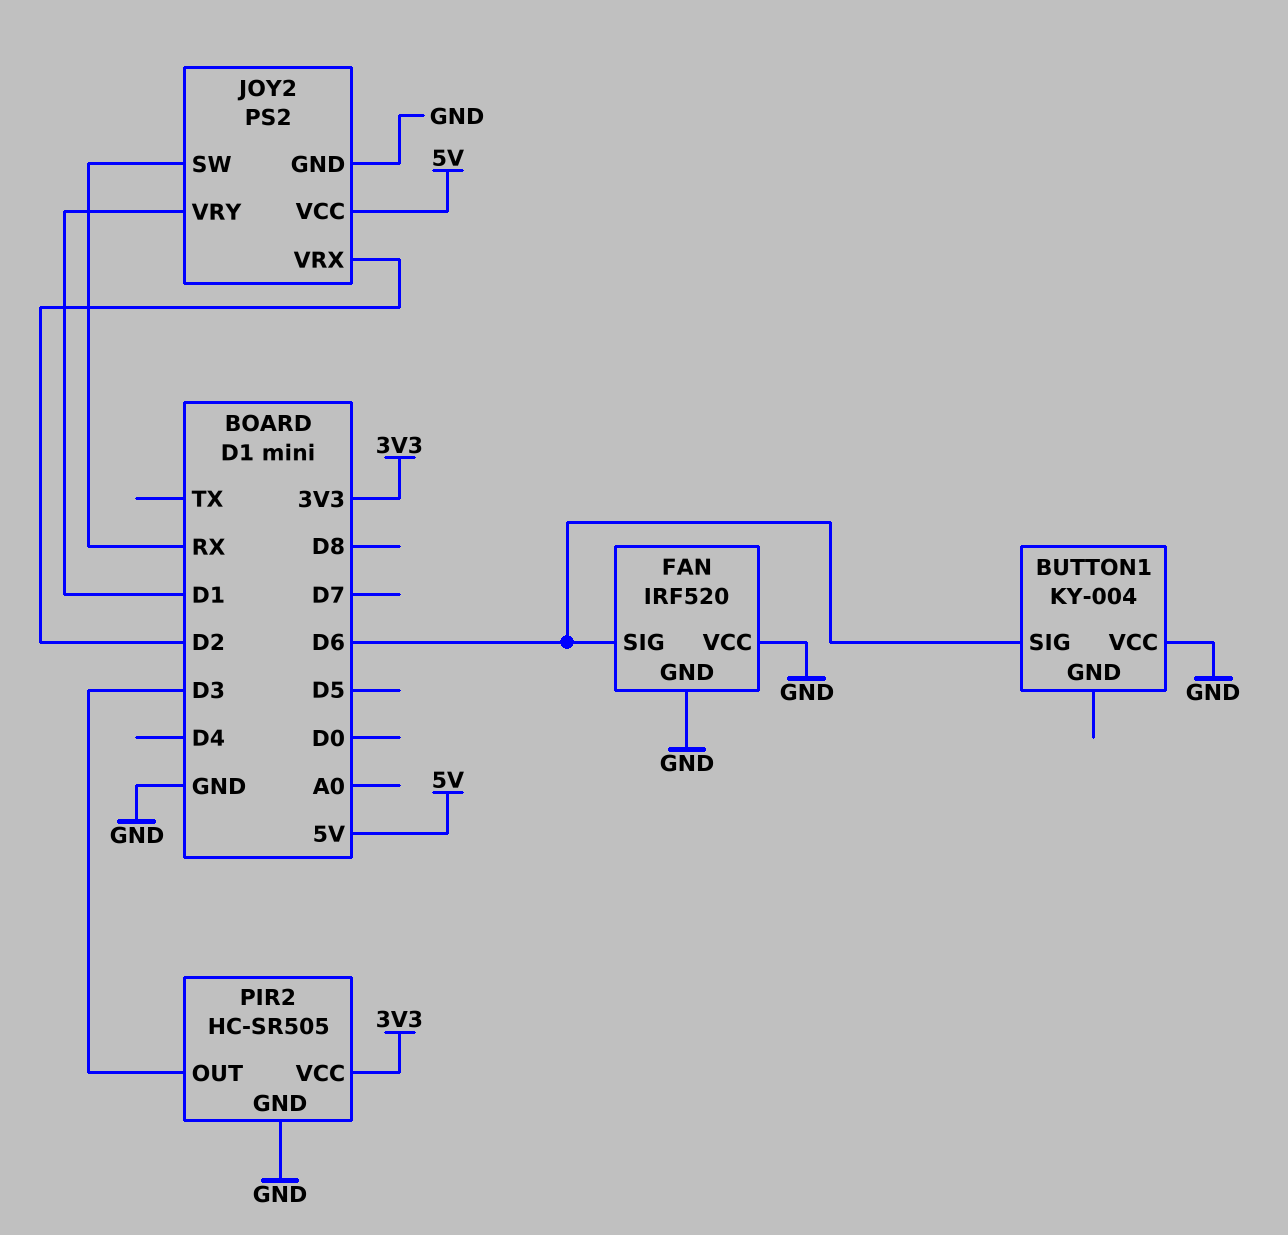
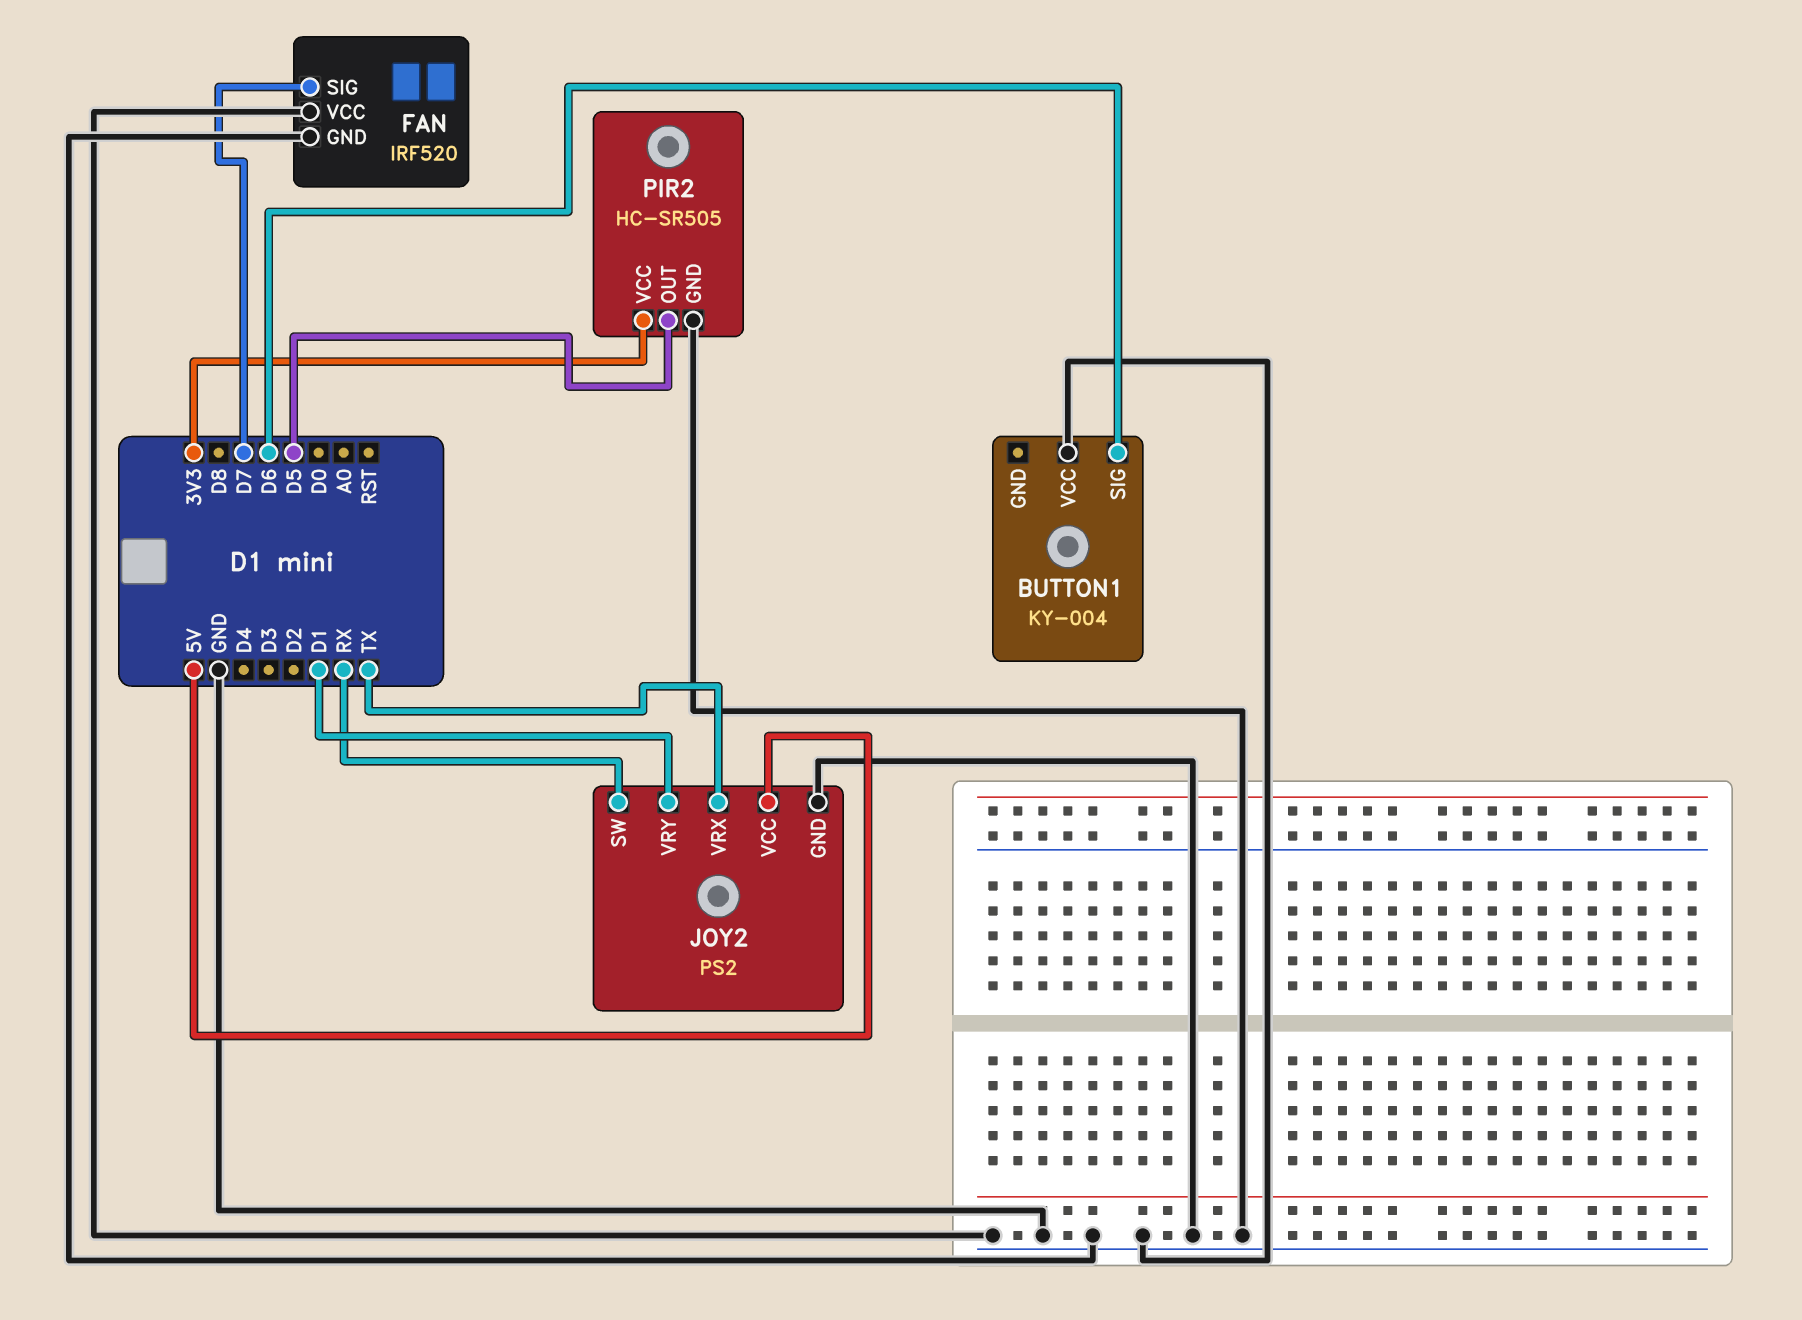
FAN pin SIG: D6 -> D7
JOY2 pin VRX: D2 -> TX
PIR2 pin OUT: D3 -> D5

